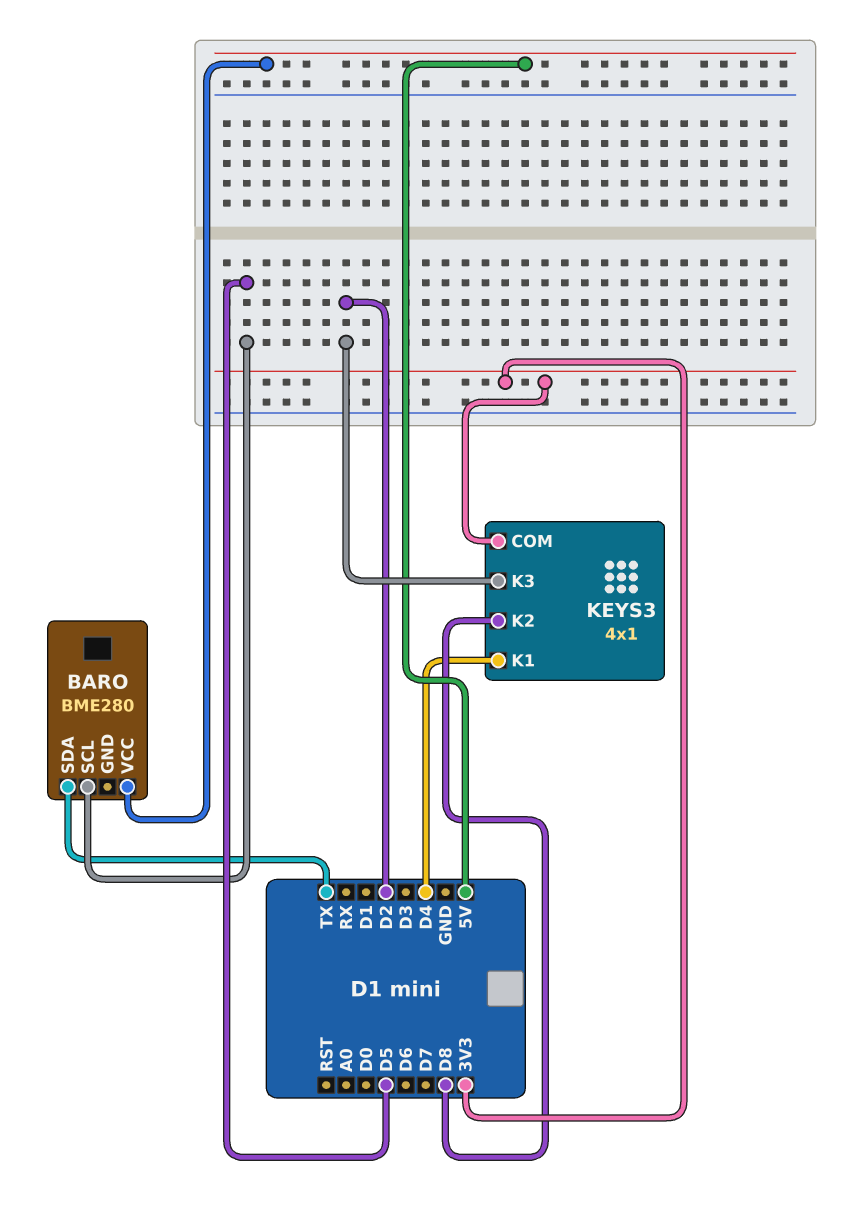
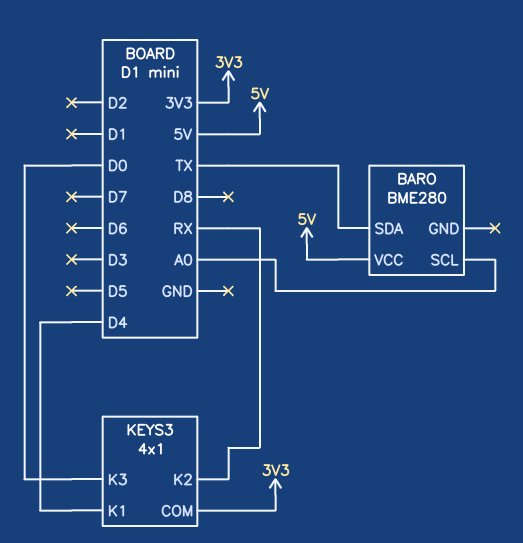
BARO pin SCL: D5 -> A0
KEYS3 pin K2: D8 -> RX
KEYS3 pin K3: D2 -> D0

